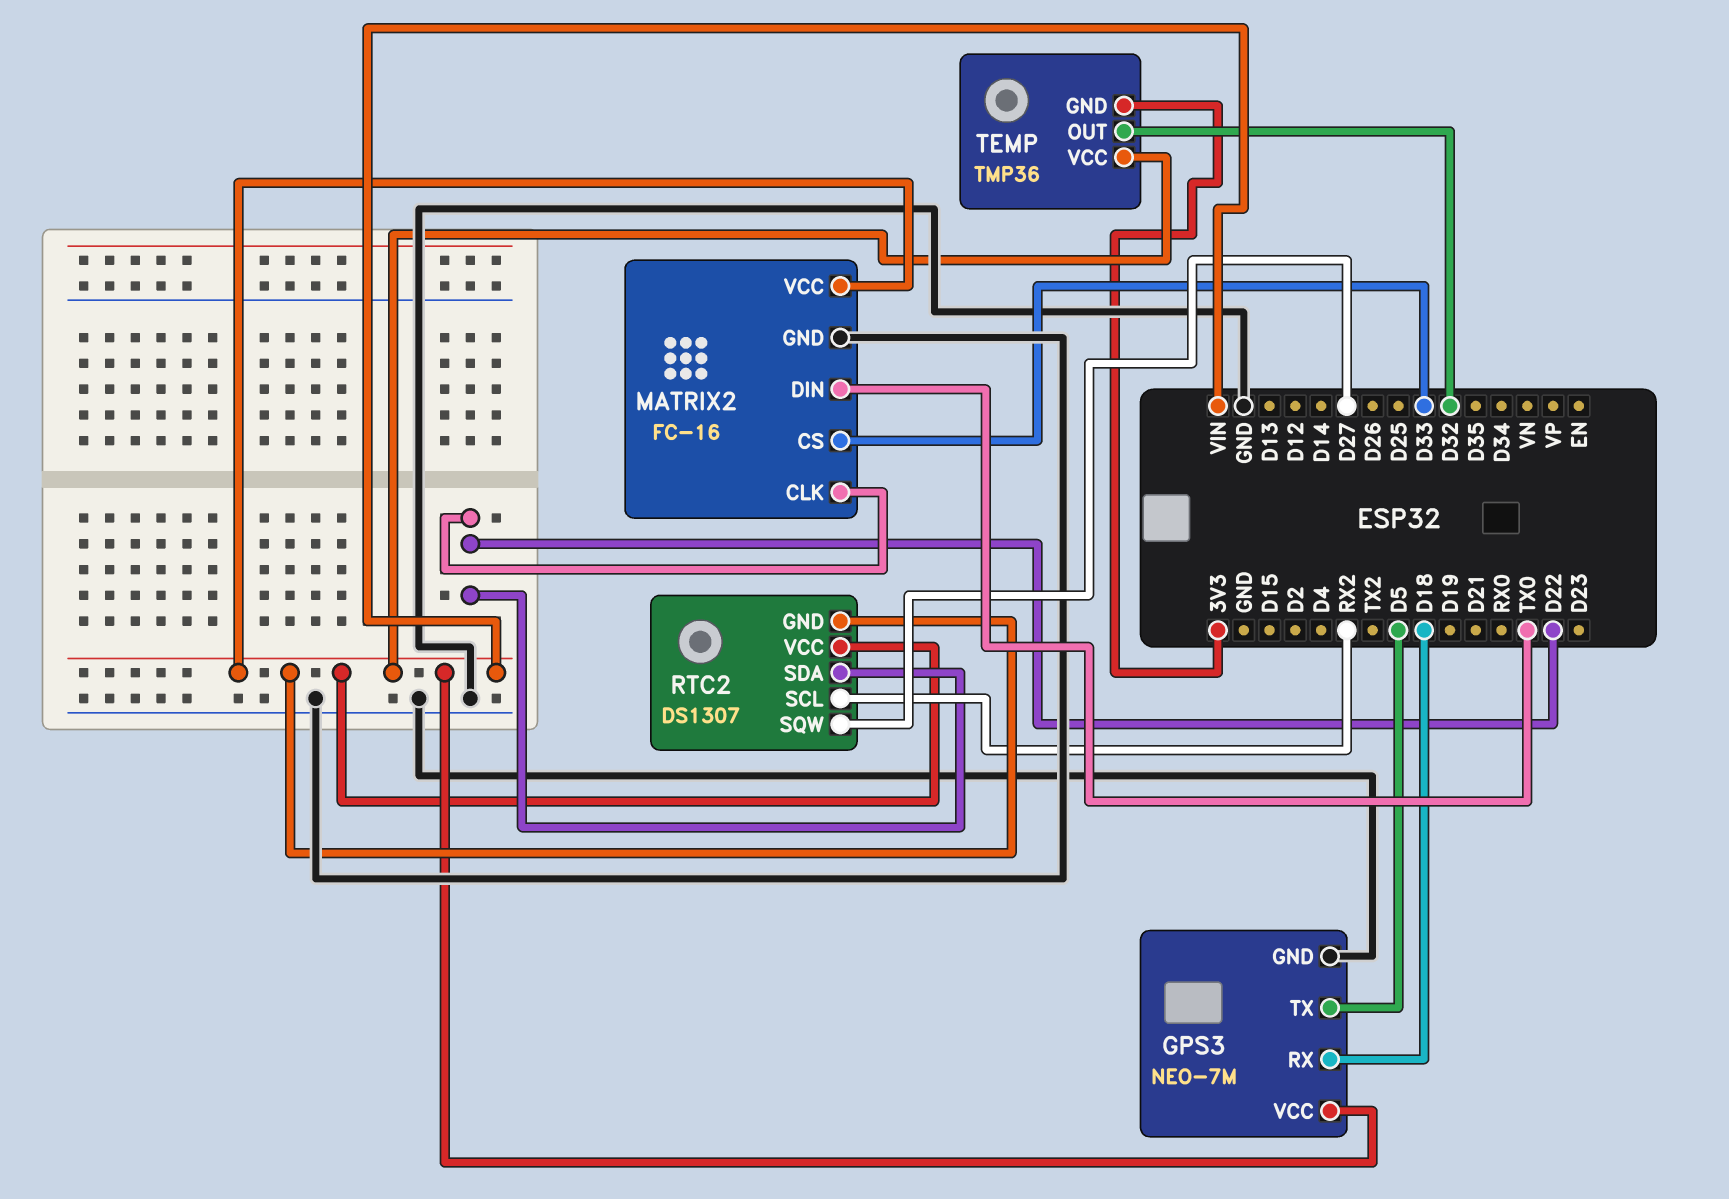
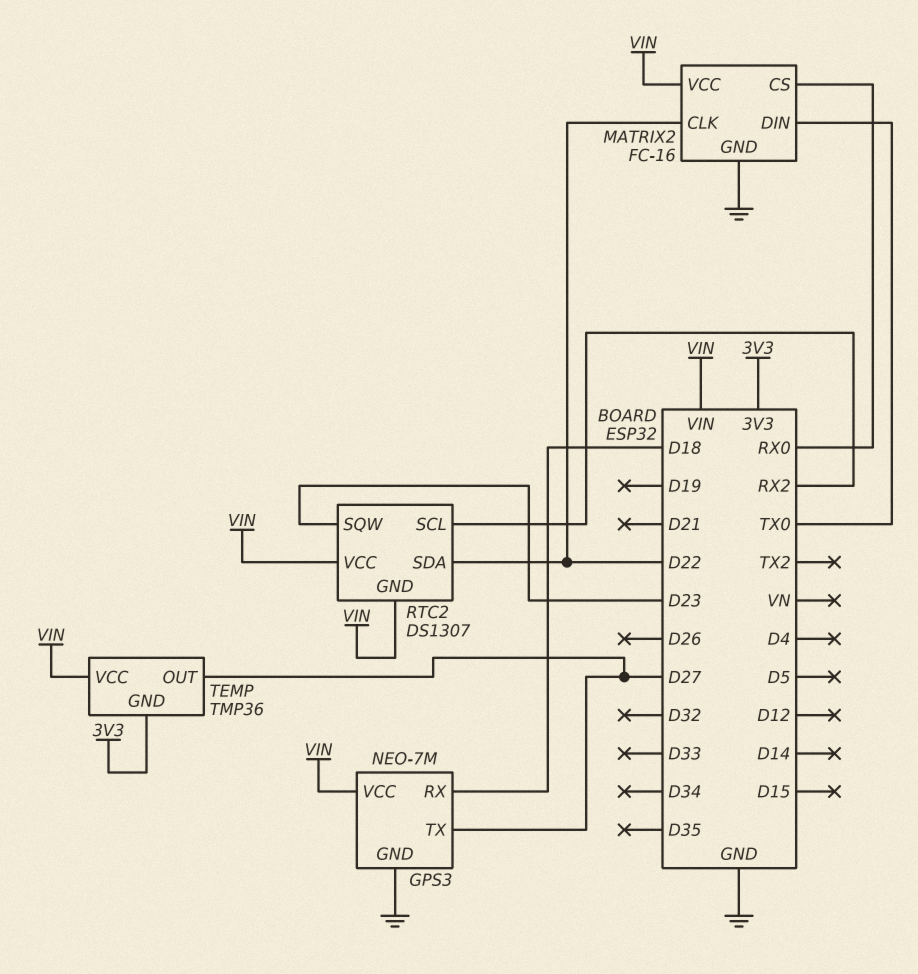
GPS3 pin TX: D5 -> D27
MATRIX2 pin CS: D33 -> RX0
RTC2 pin SQW: D27 -> D23
TEMP pin OUT: D32 -> D27

